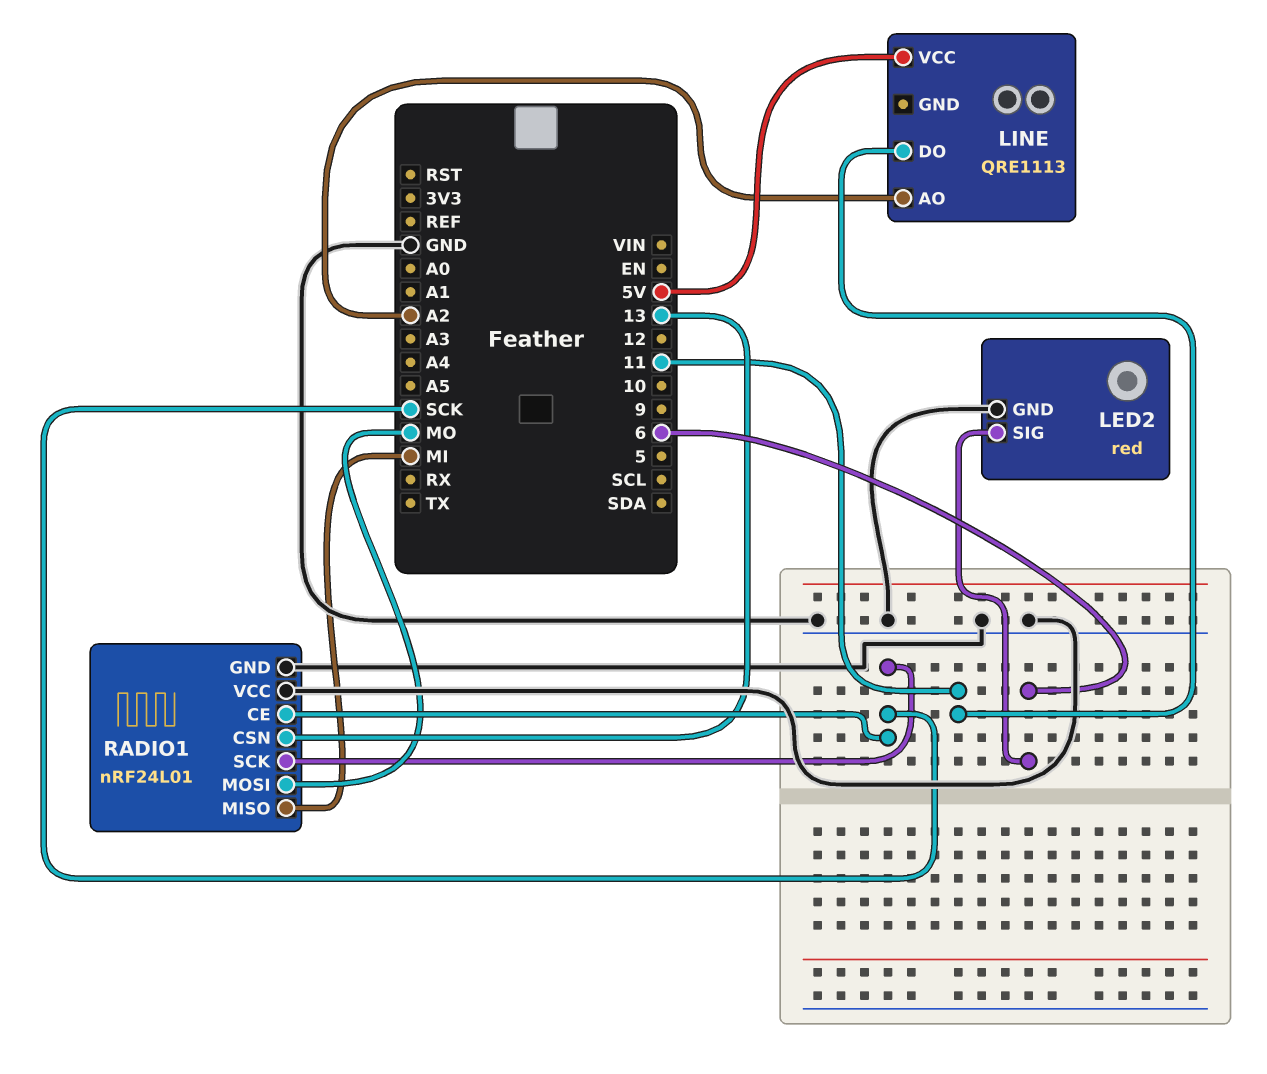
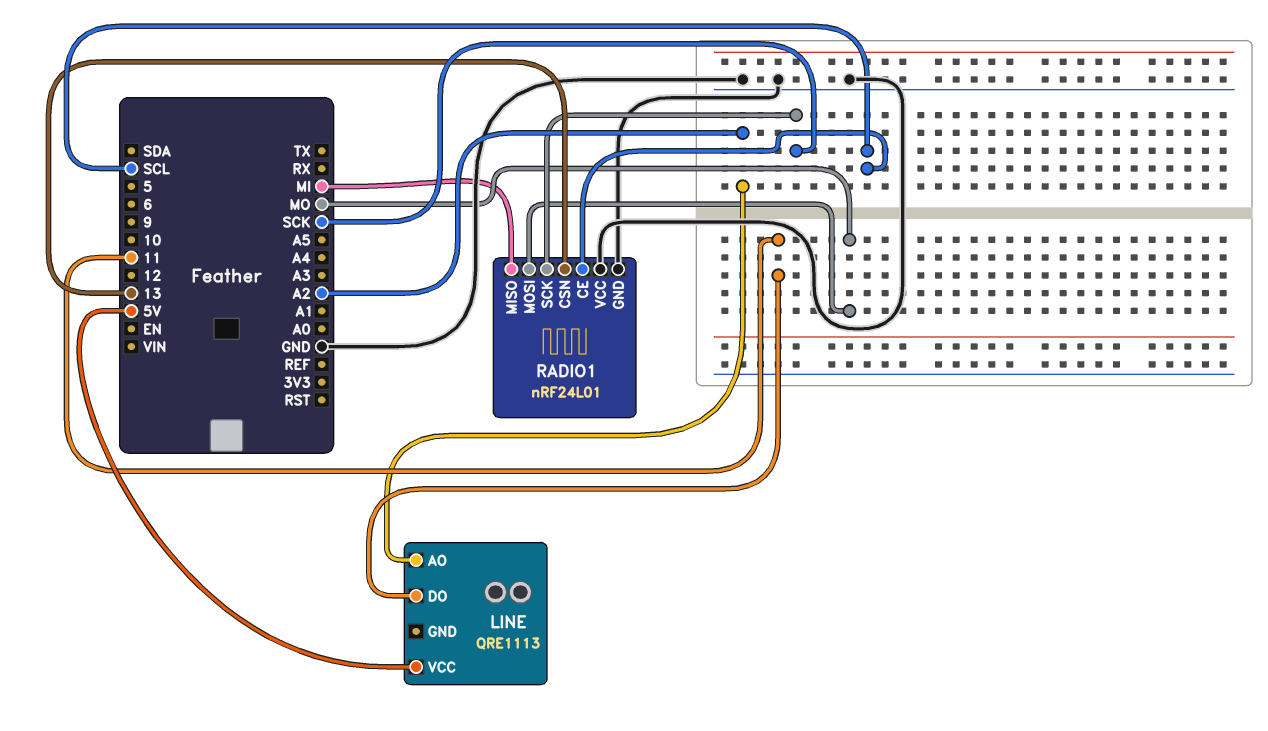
LED2: red -> none
LED2 pin GND: GND -> none
LED2 pin SIG: 6 -> none
RADIO1 pin CE: SCK -> SCL

